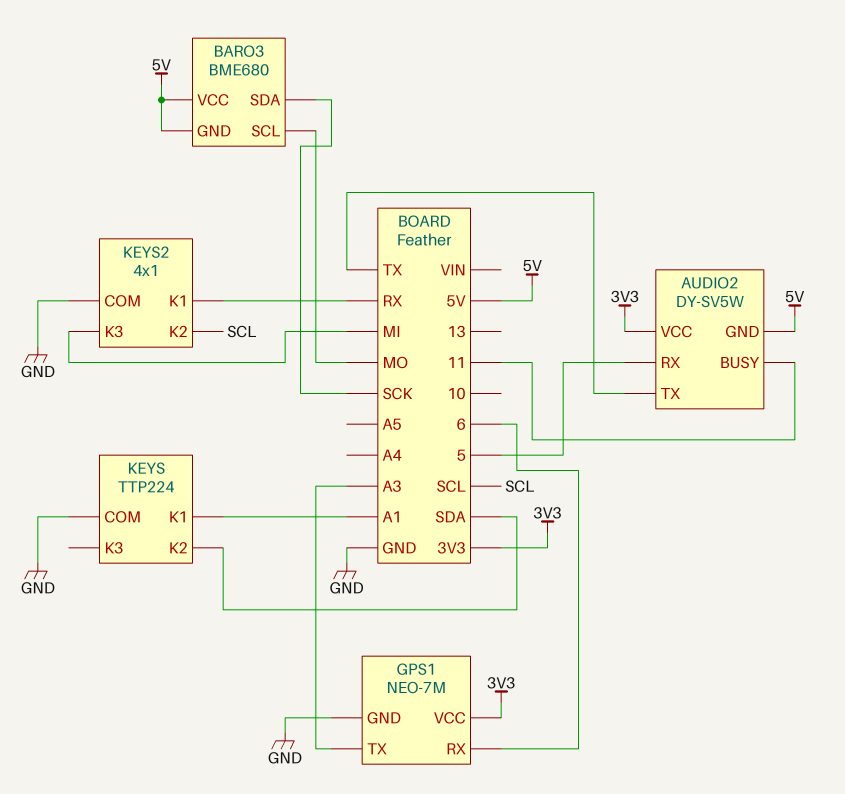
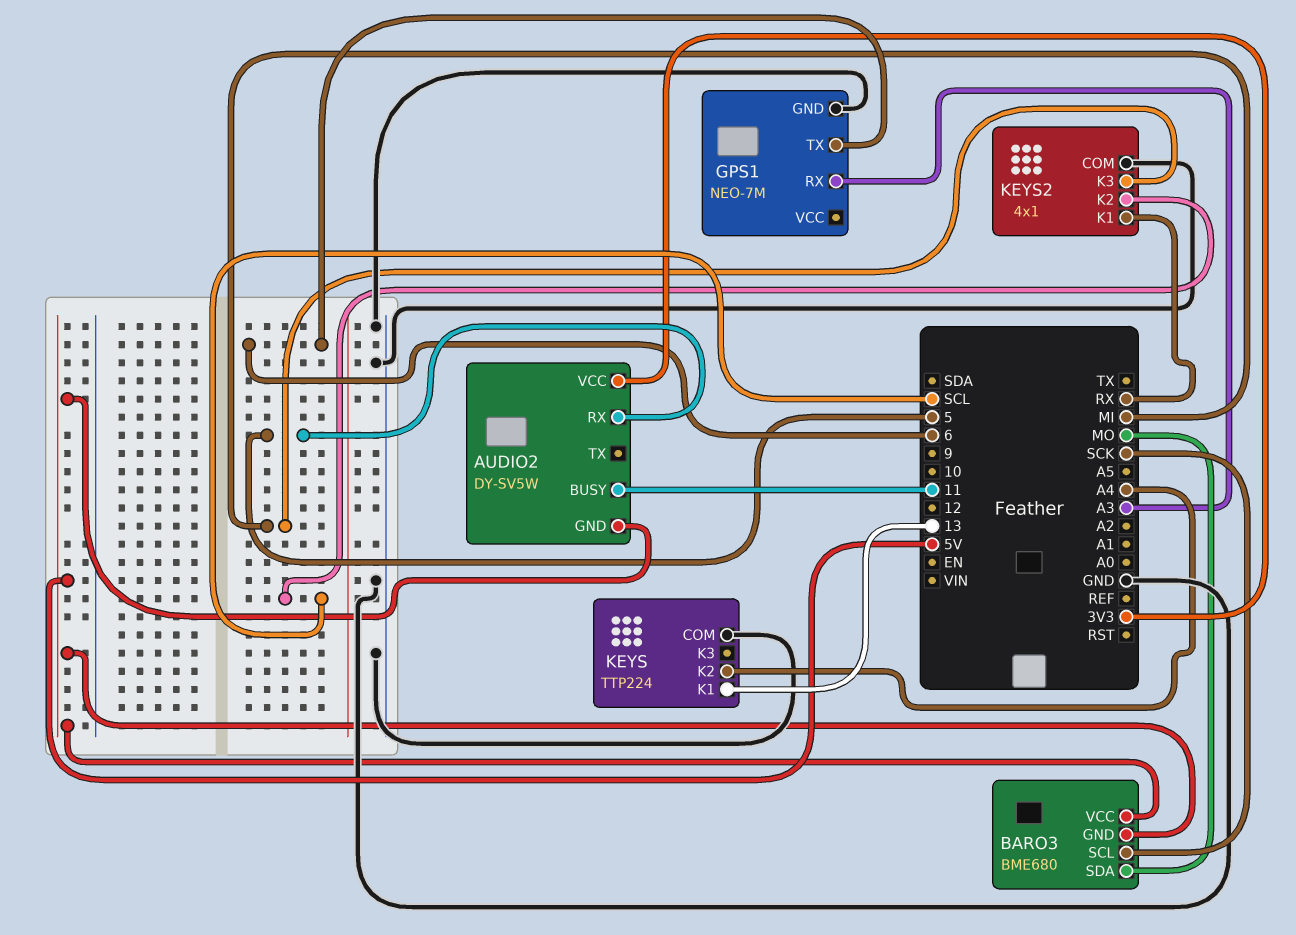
AUDIO2 pin TX: TX -> none
BARO3 pin SCL: MO -> SCK
BARO3 pin SDA: SCK -> MO
GPS1 pin RX: 6 -> A3
GPS1 pin TX: A3 -> 6
GPS1 pin VCC: 3V3 -> none
KEYS pin K1: A1 -> 13
KEYS pin K2: SDA -> A4

